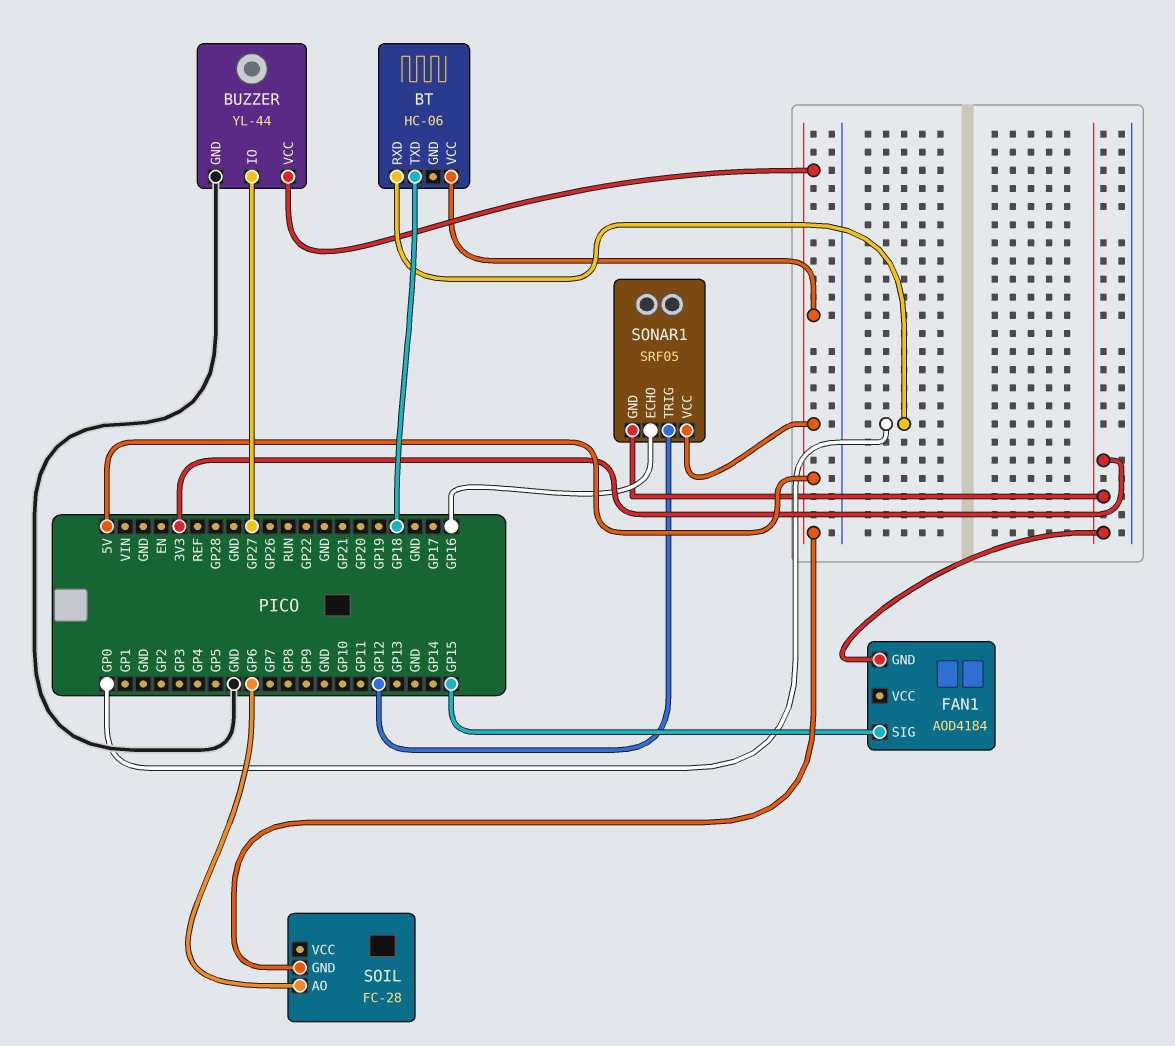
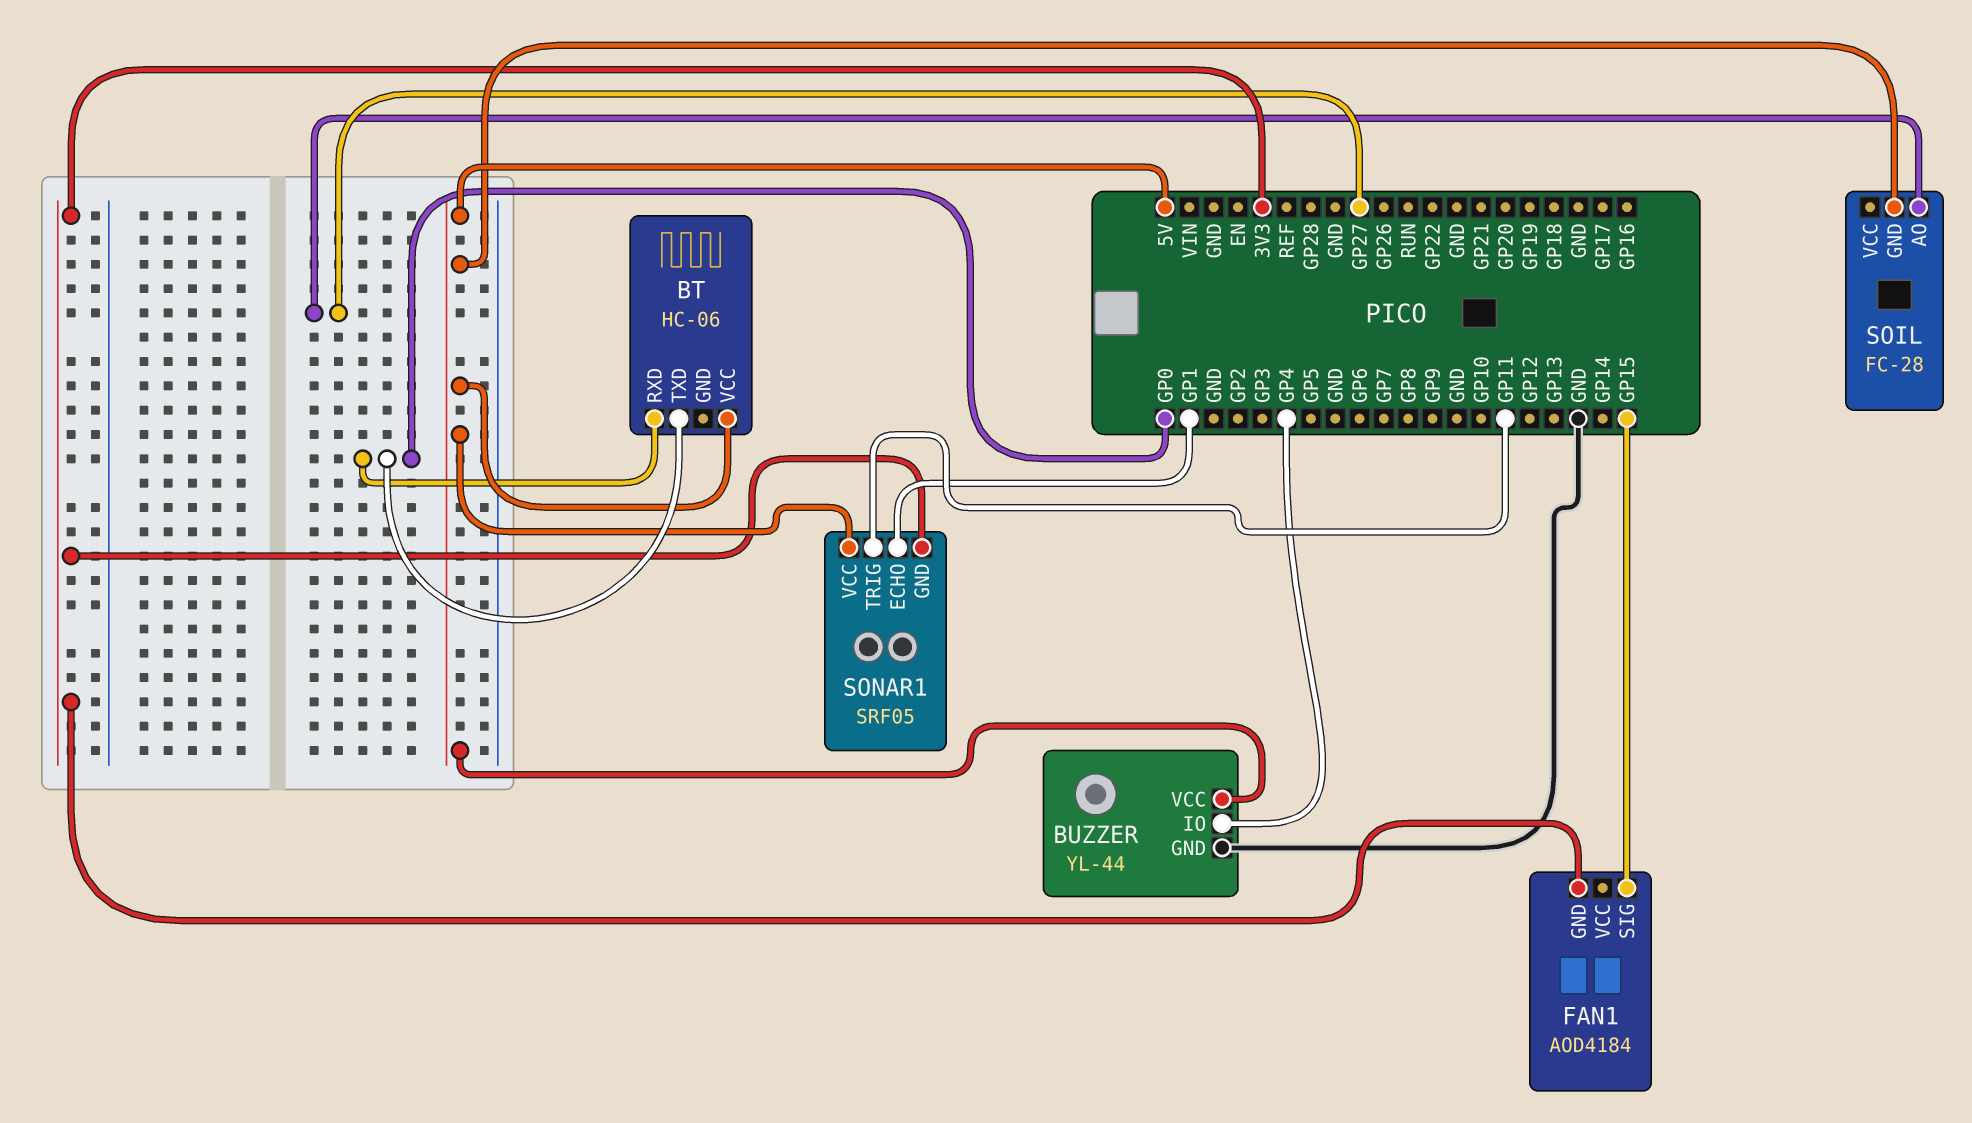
BT pin TXD: GP18 -> GP0
BUZZER pin IO: GP27 -> GP4
SOIL pin AO: GP6 -> GP27
SONAR1 pin ECHO: GP16 -> GP1
SONAR1 pin TRIG: GP12 -> GP11

